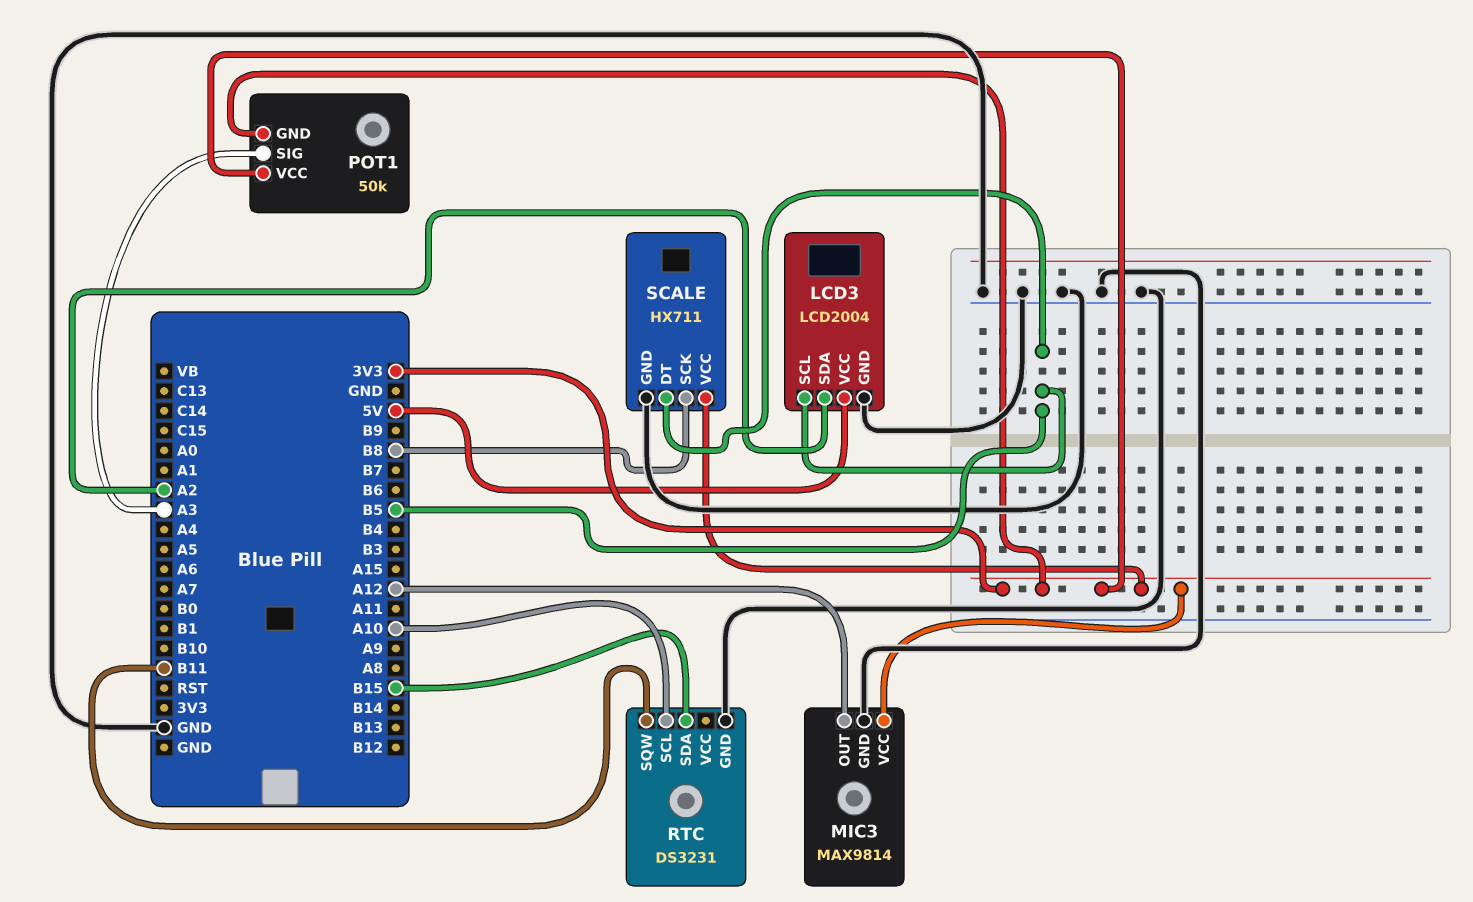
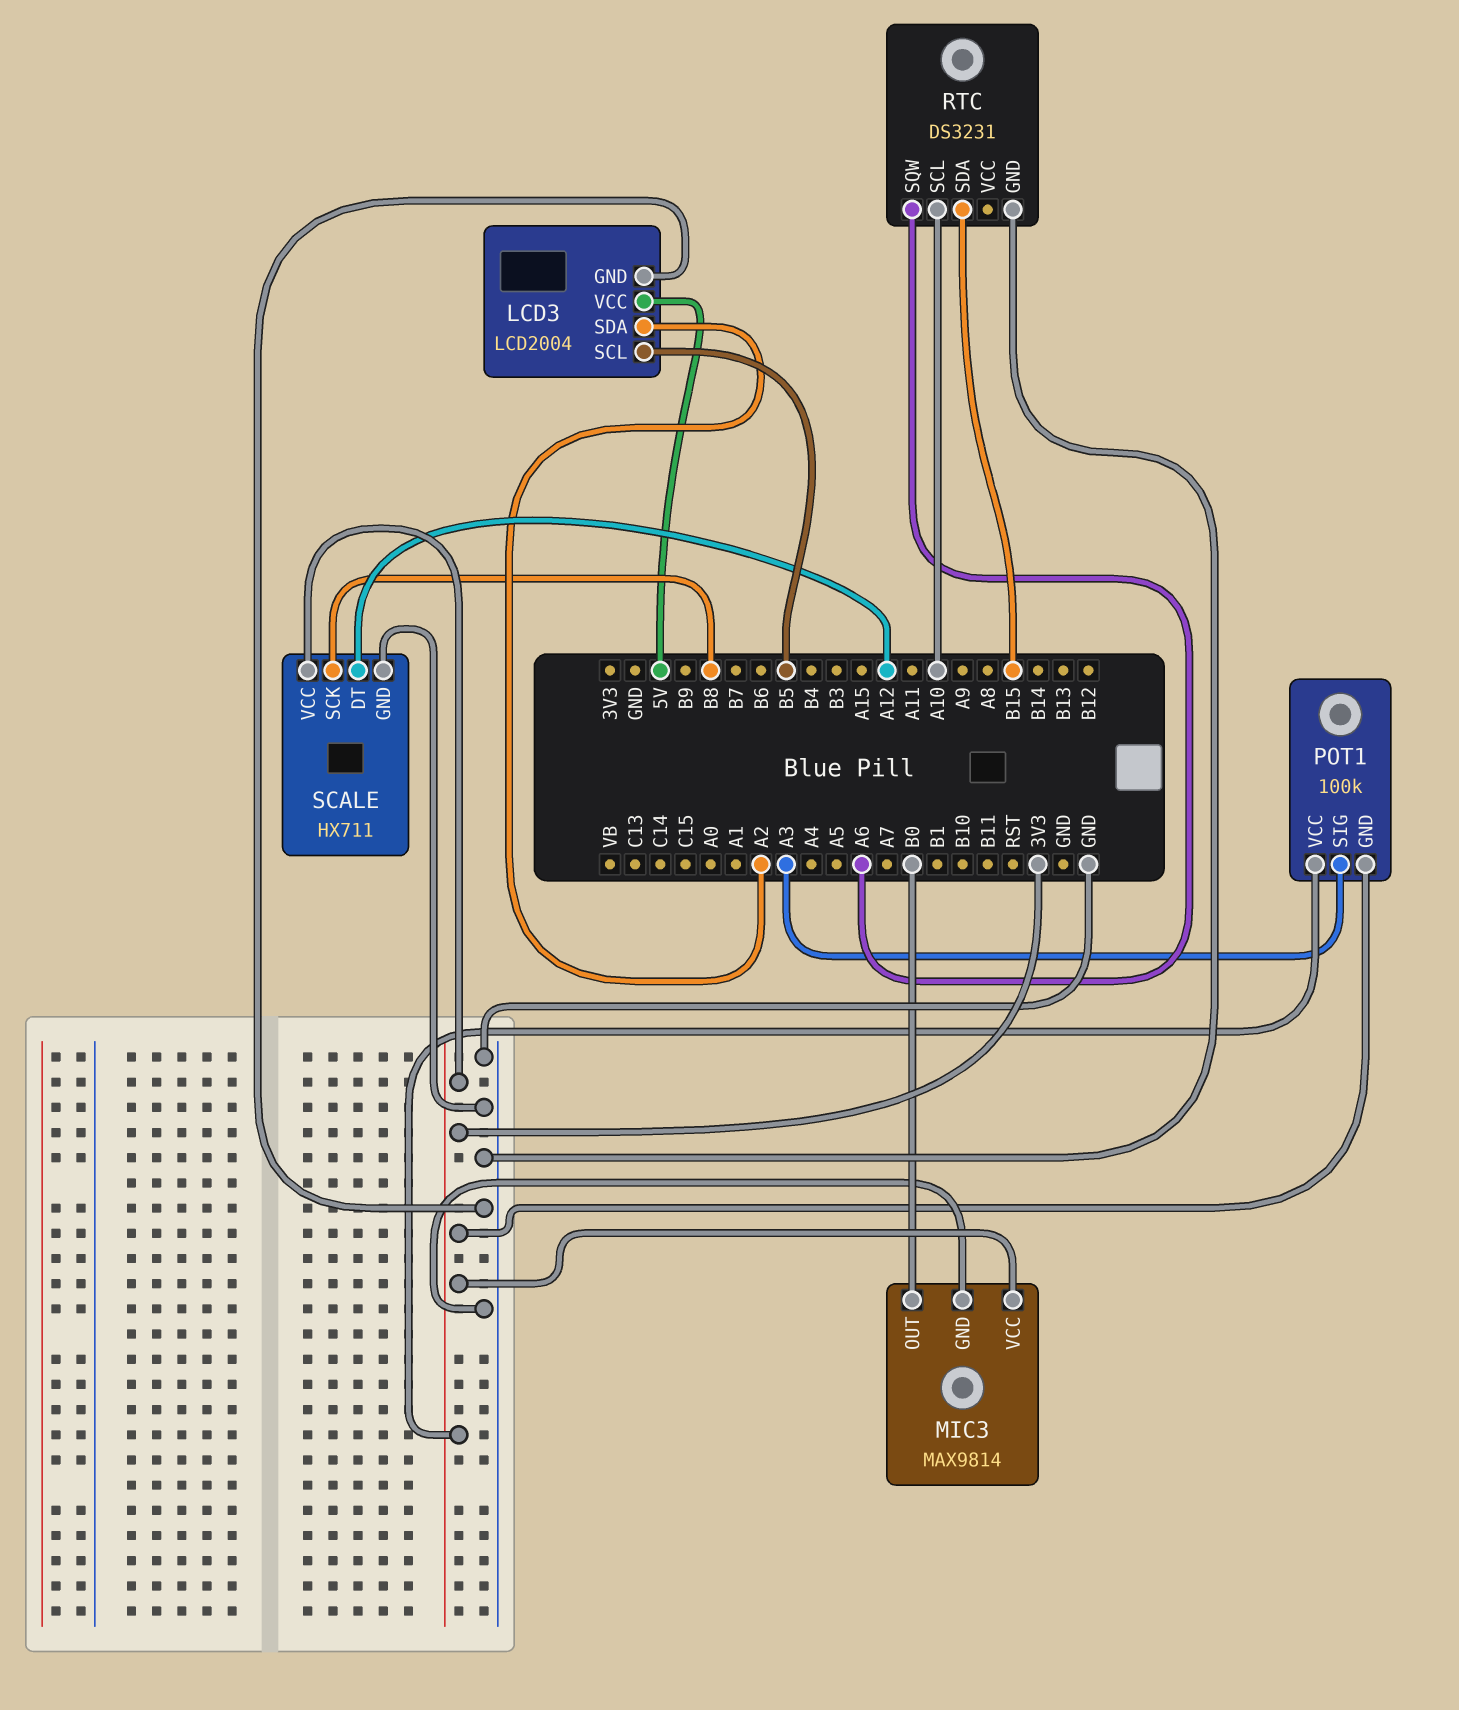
MIC3 pin OUT: A12 -> B0
POT1: 50k -> 100k
RTC pin SQW: B11 -> A6
SCALE pin DT: B5 -> A12

